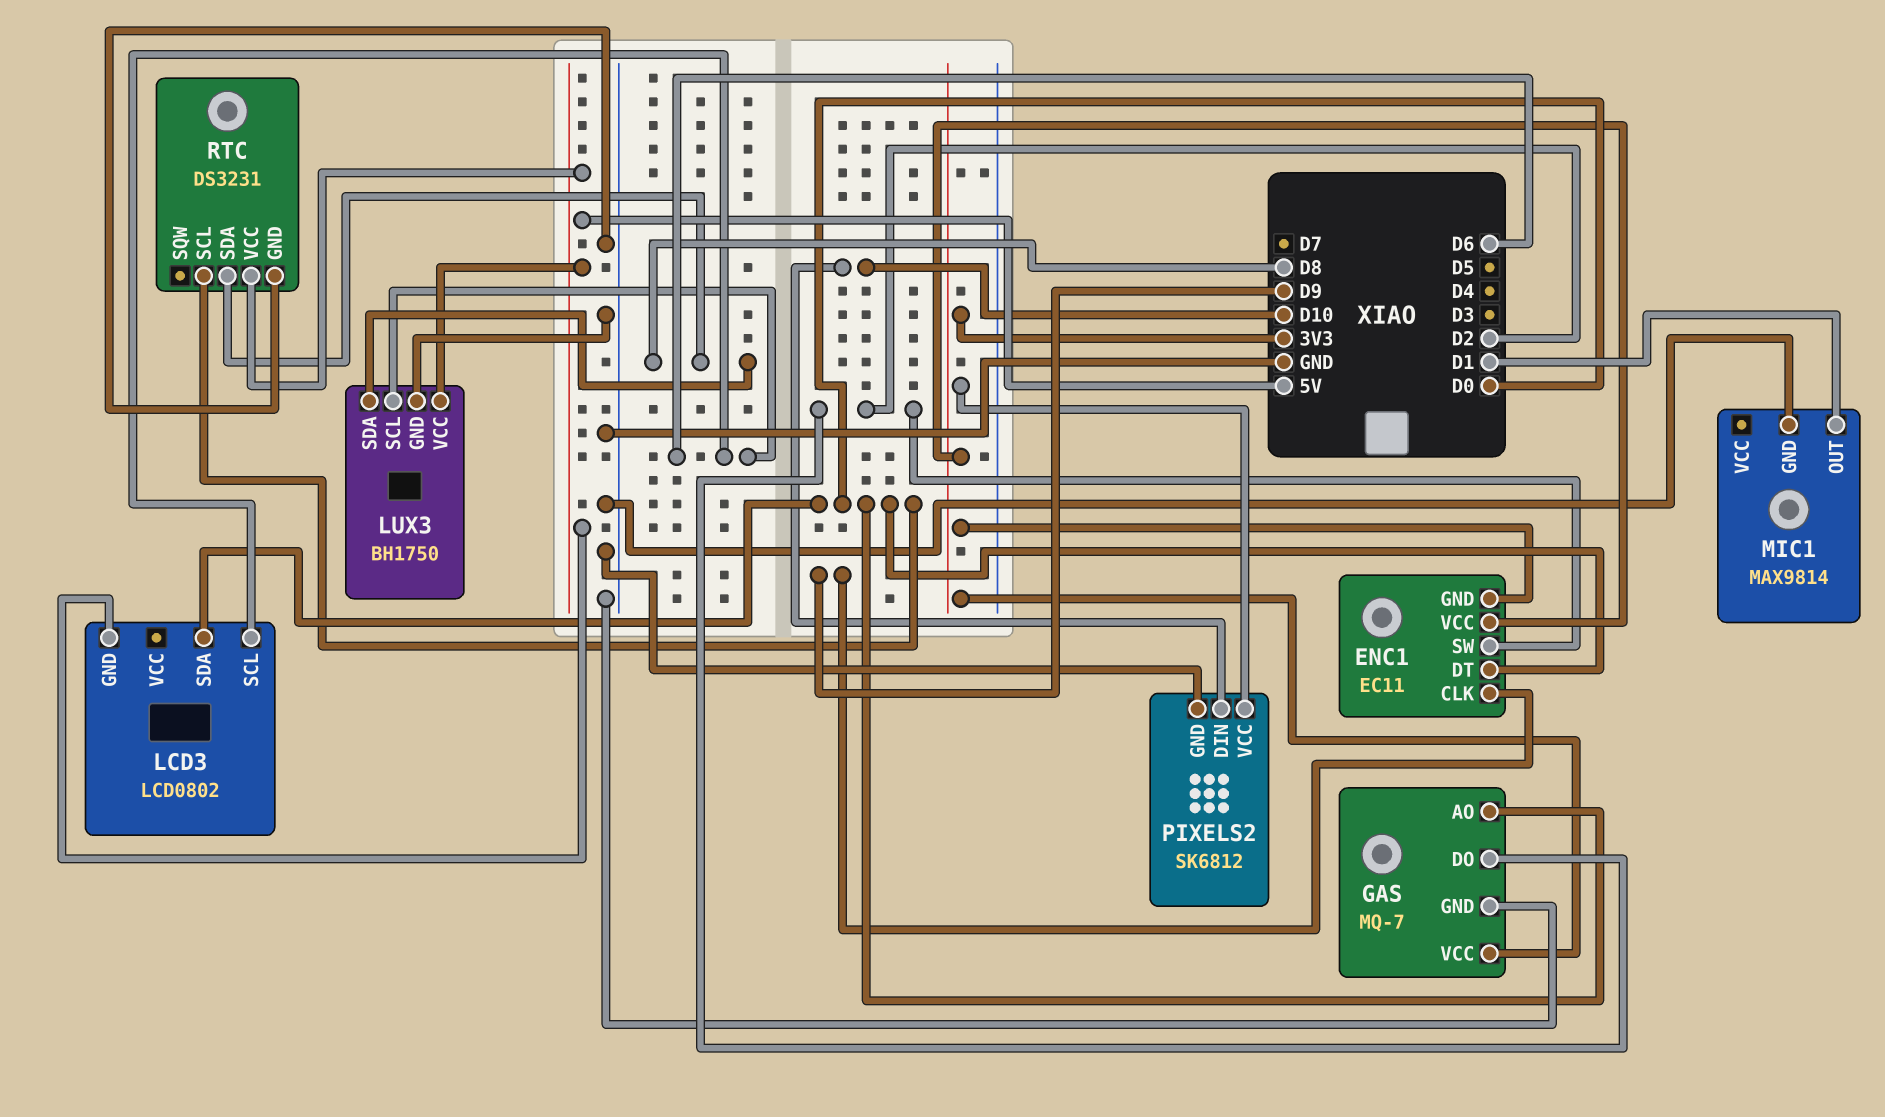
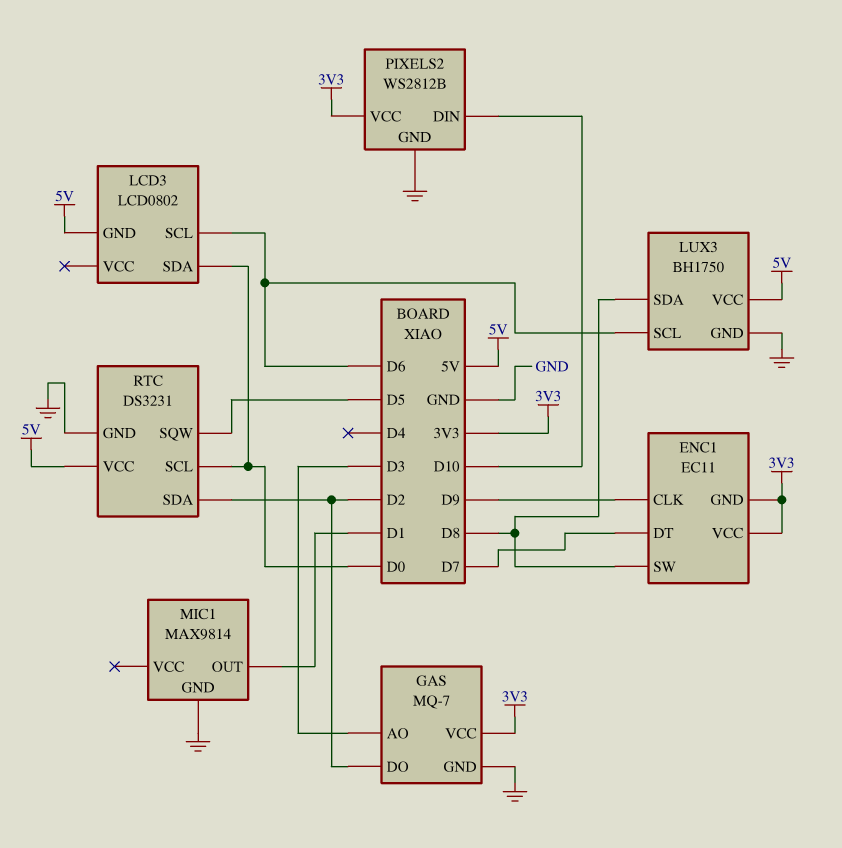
ENC1 pin DT: D0 -> D7
ENC1 pin SW: D2 -> D8
GAS pin AO: D0 -> D3
PIXELS2: SK6812 -> WS2812B
RTC pin SDA: D8 -> D2
RTC pin SQW: none -> D5

